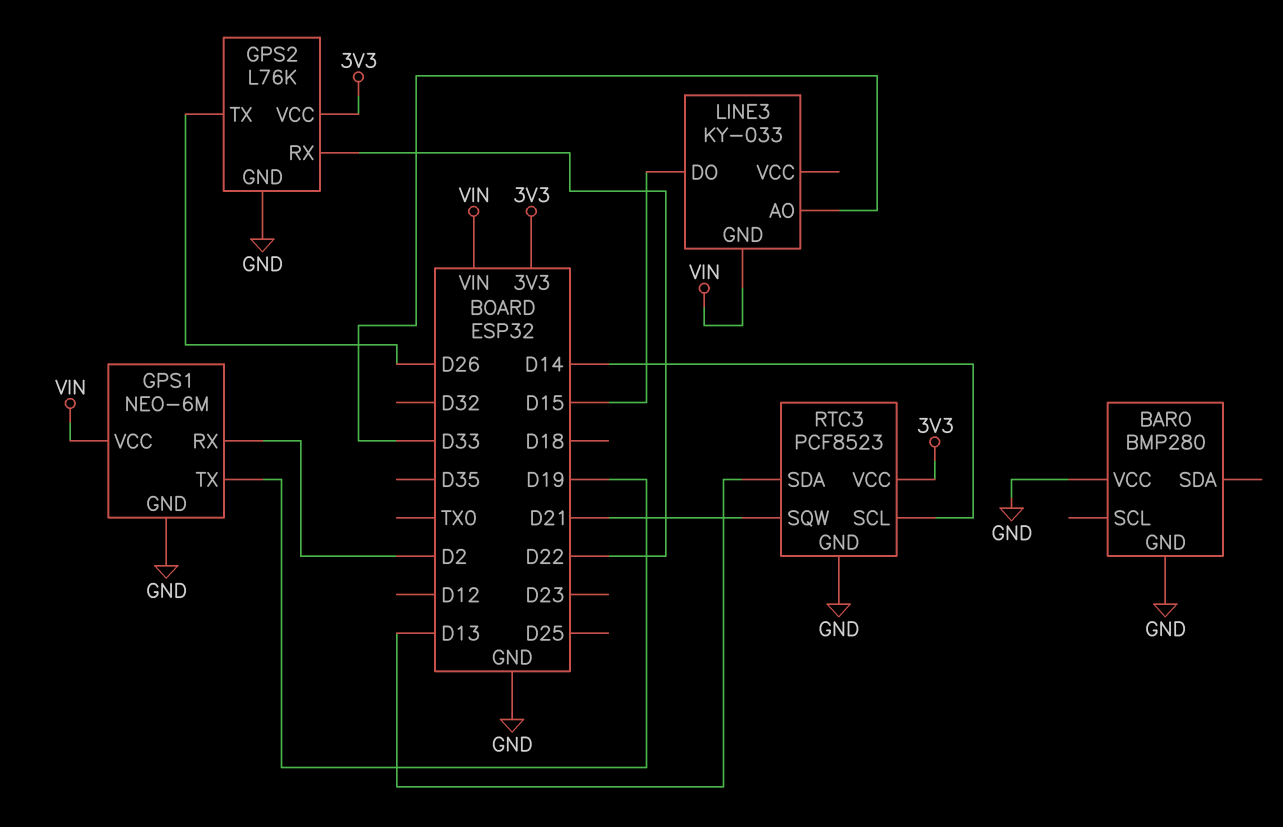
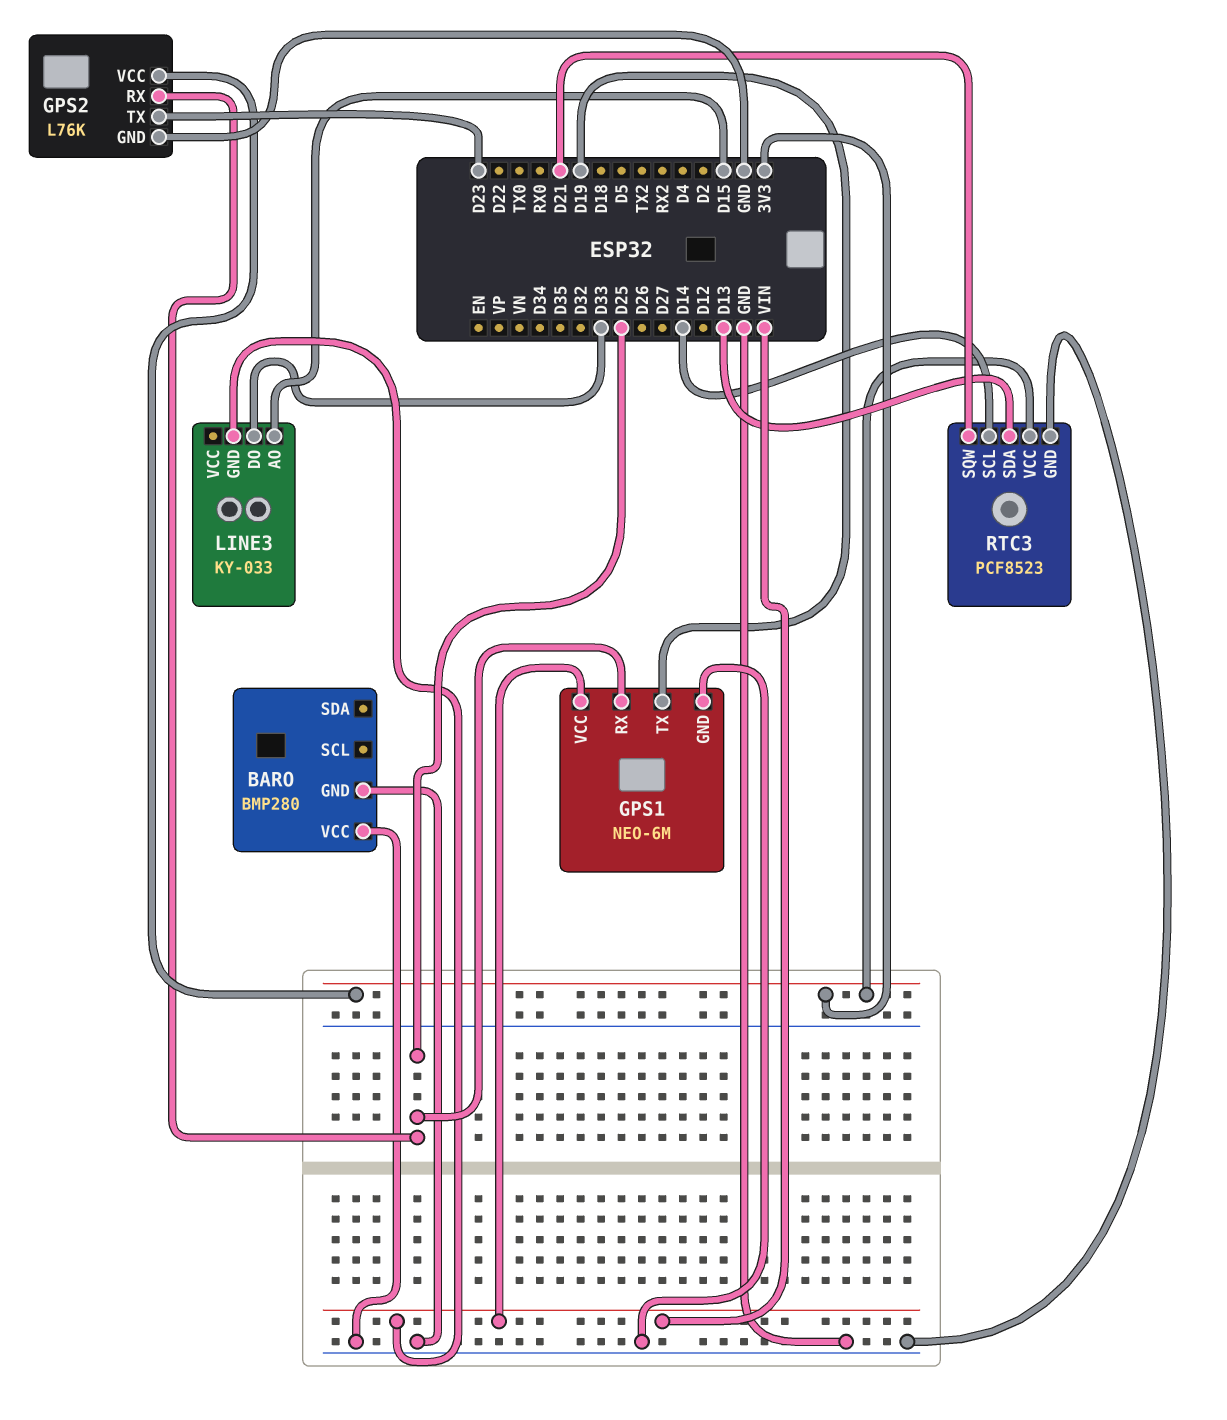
GPS1 pin RX: D2 -> D25
GPS2 pin RX: D22 -> D25
GPS2 pin TX: D26 -> D23
LINE3 pin AO: D33 -> D15
LINE3 pin DO: D15 -> D33

